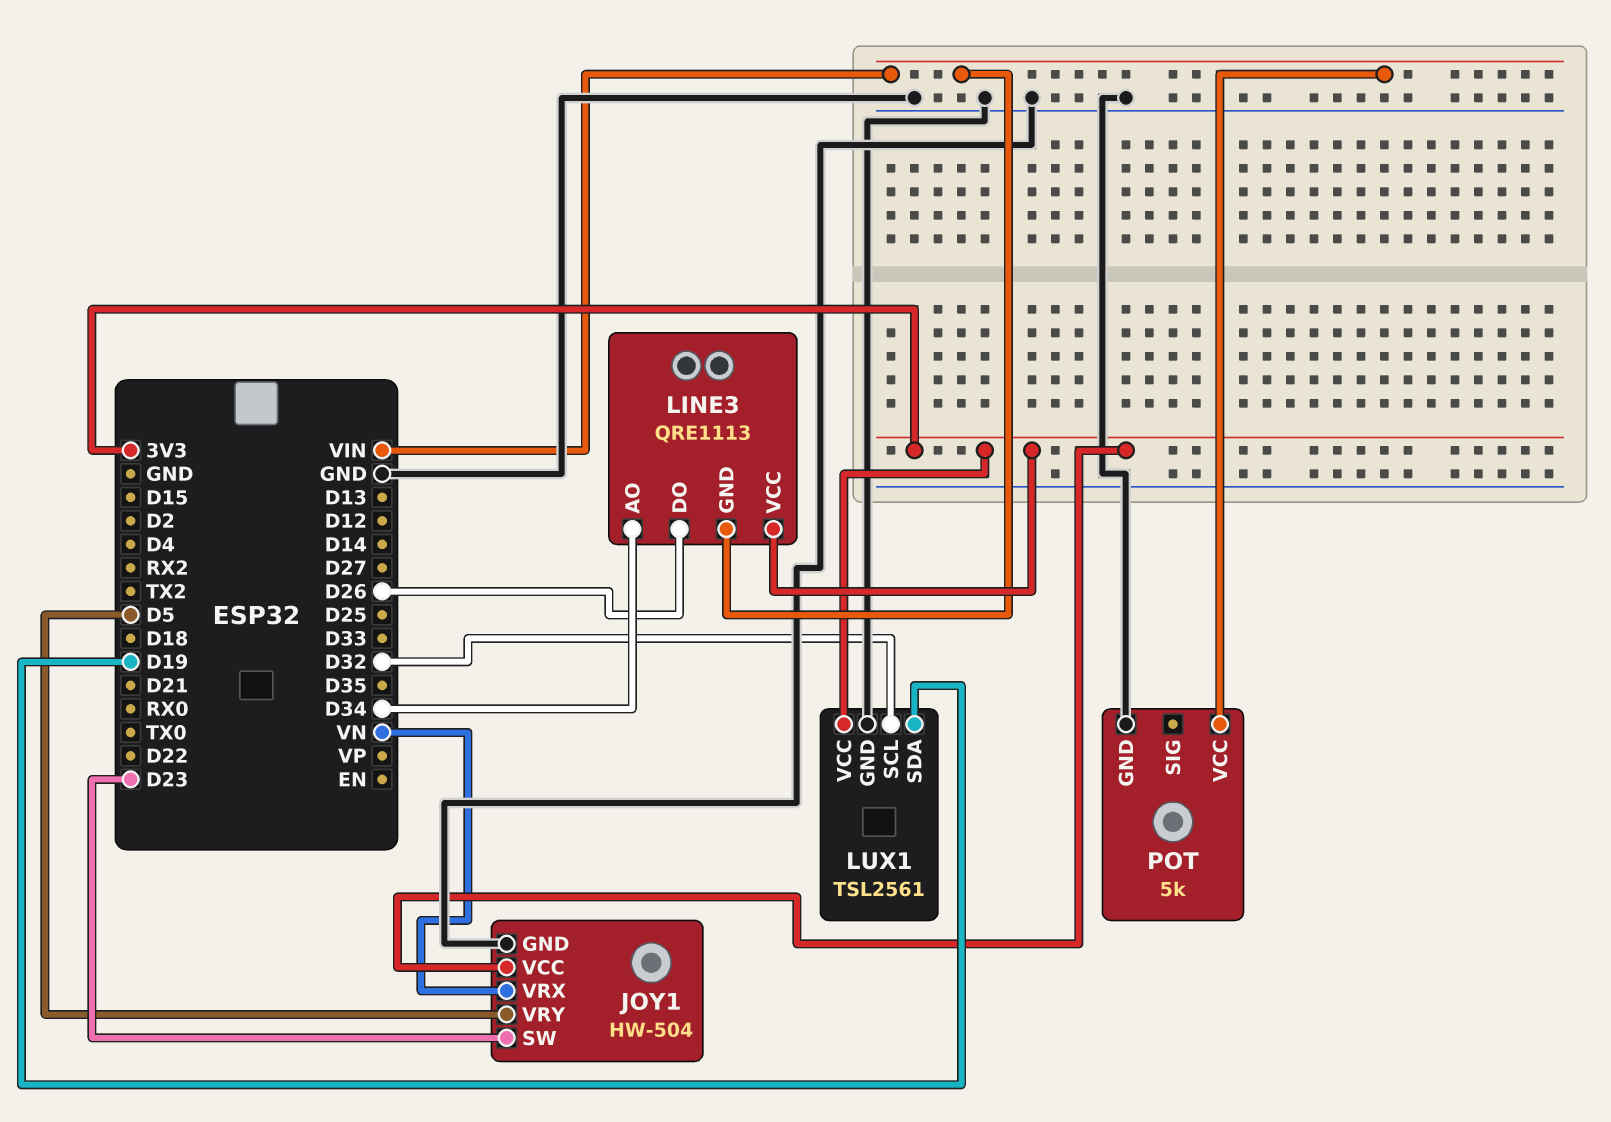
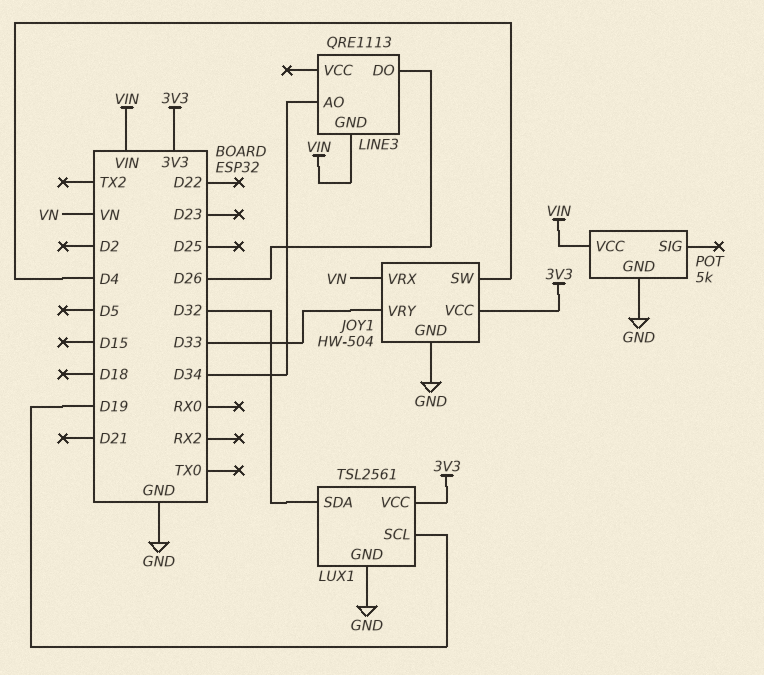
JOY1 pin SW: D23 -> D4
JOY1 pin VRY: D5 -> D33
LINE3 pin VCC: 3V3 -> none
LUX1 pin SCL: D32 -> D19
LUX1 pin SDA: D19 -> D32

